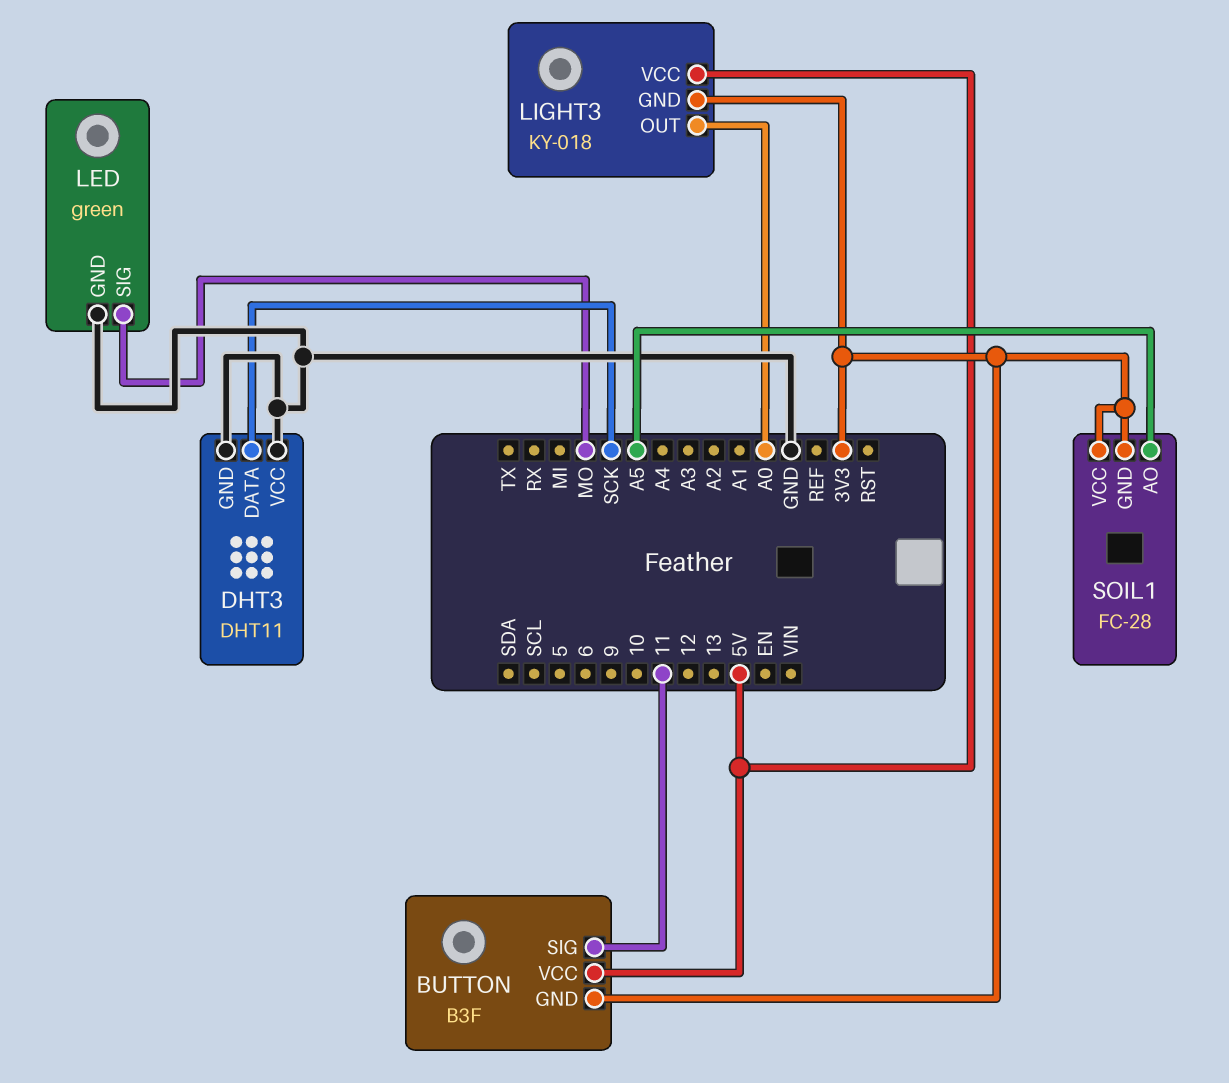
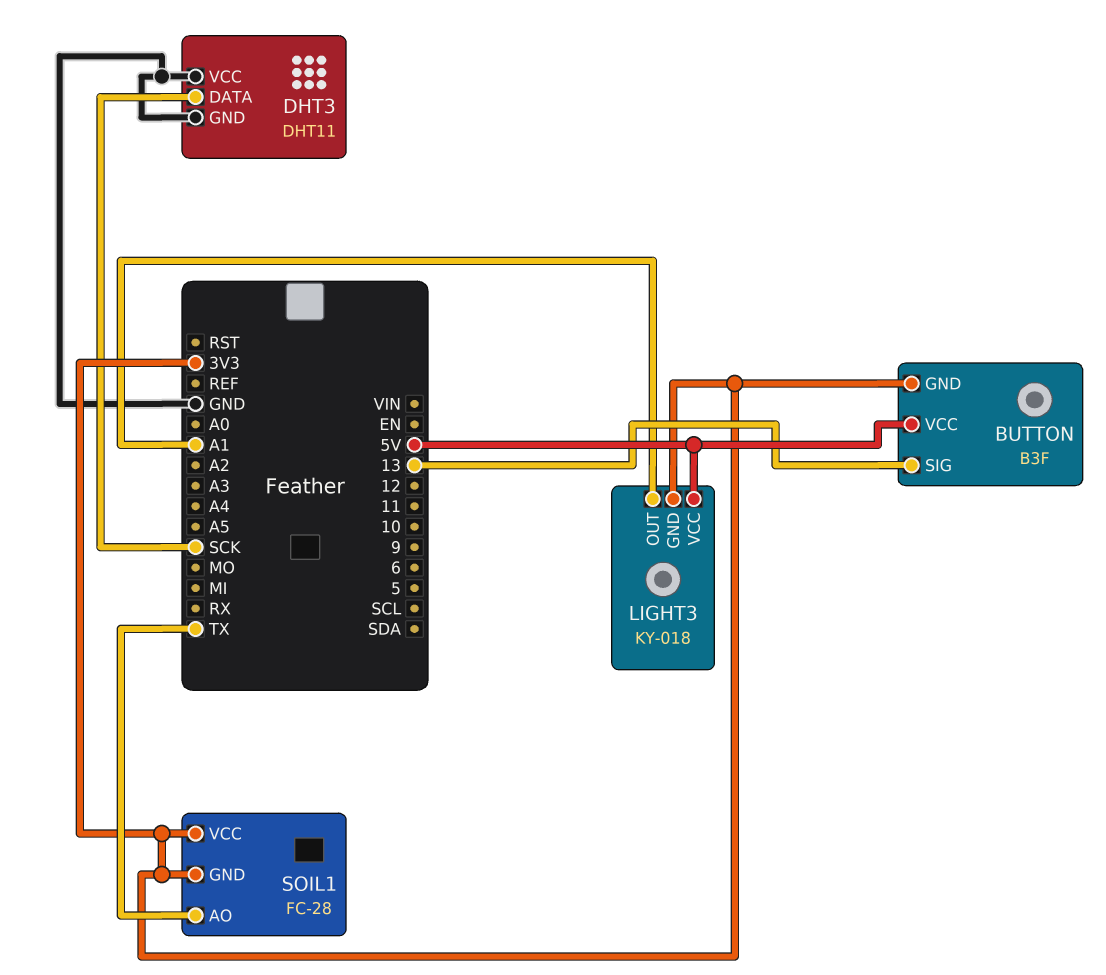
BUTTON pin SIG: 11 -> 13
LED: green -> none
LED pin GND: GND -> none
LED pin SIG: MO -> none
LIGHT3 pin OUT: A0 -> A1
SOIL1 pin AO: A5 -> TX

